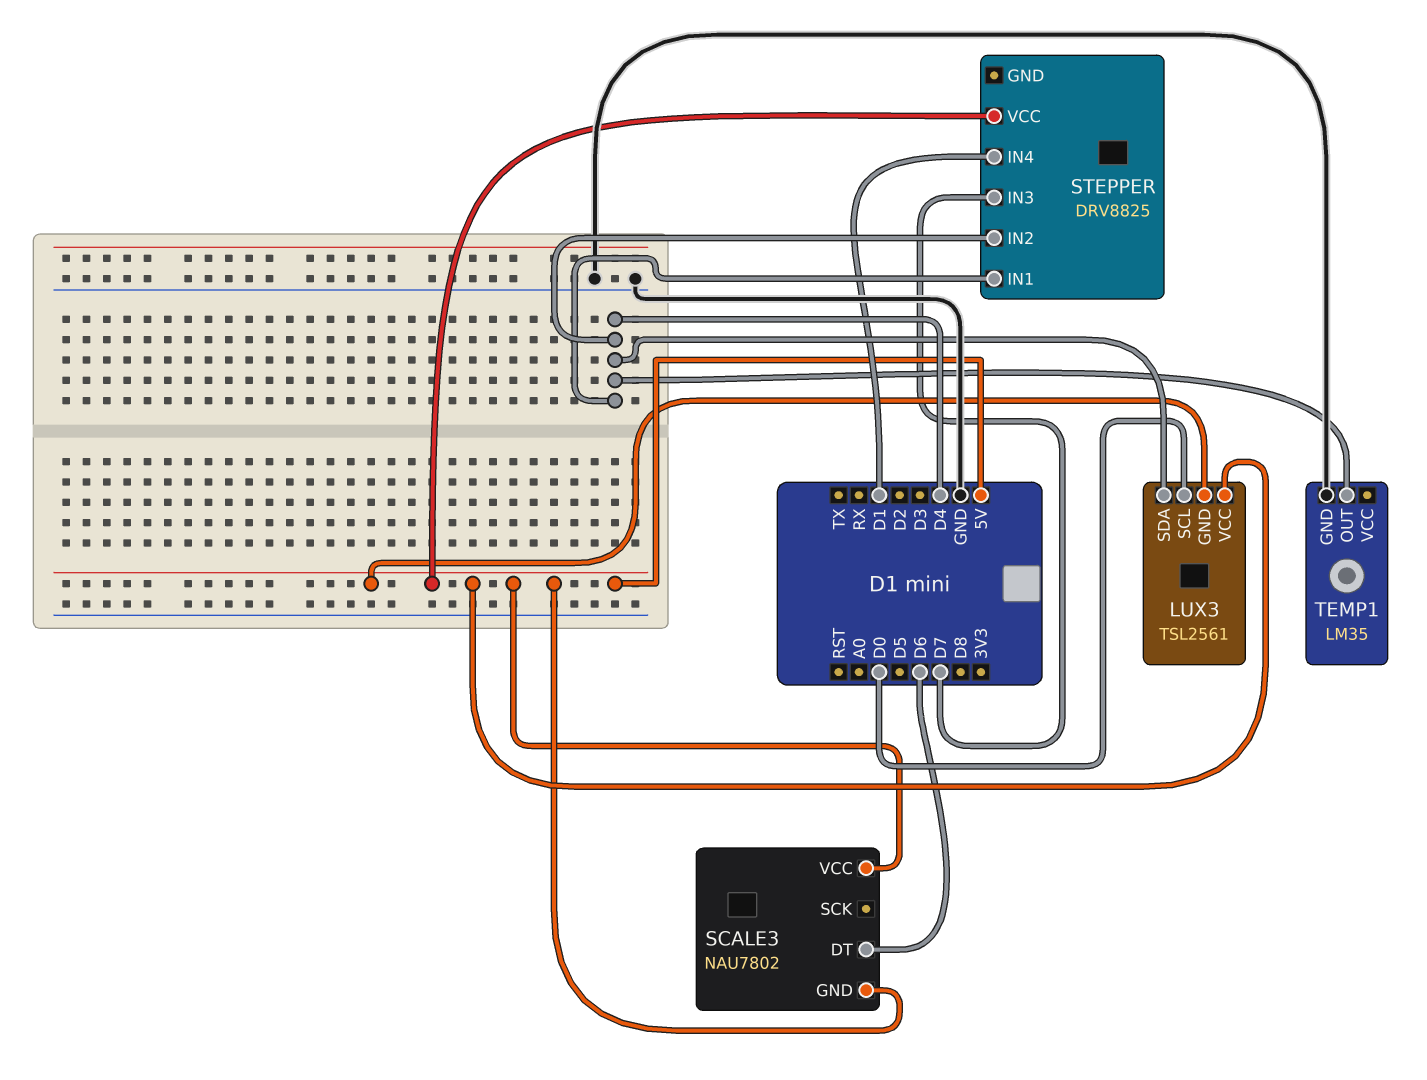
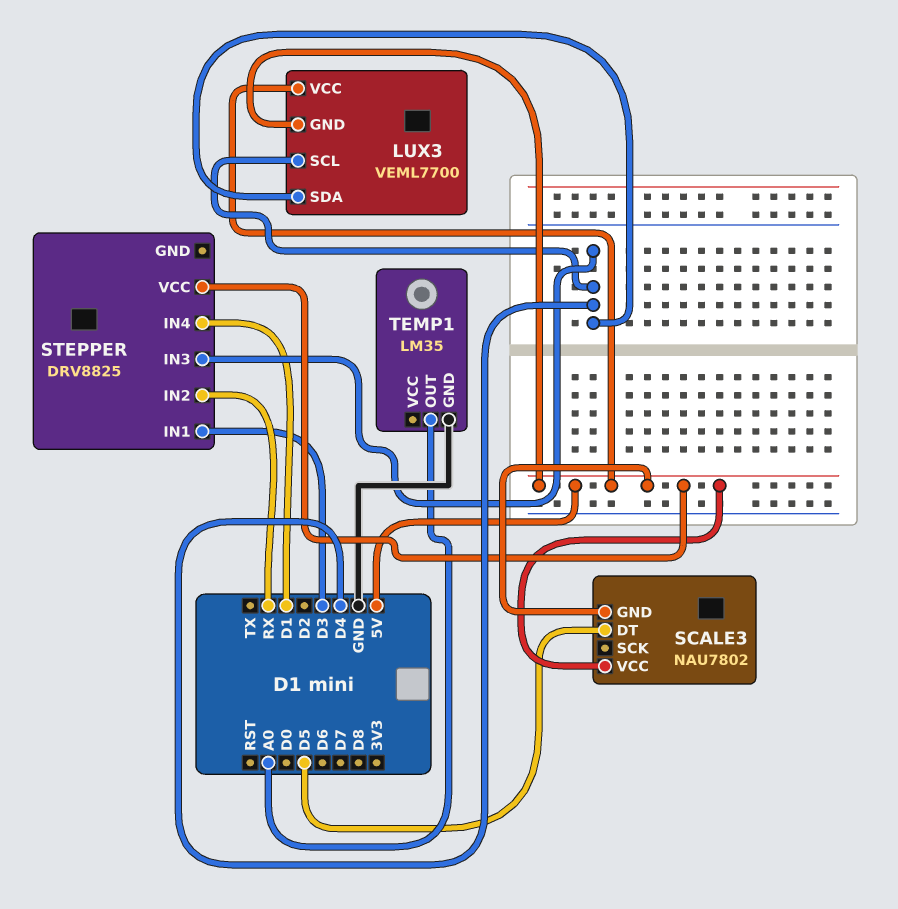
LUX3: TSL2561 -> VEML7700
LUX3 pin SCL: D0 -> D4
SCALE3 pin DT: D6 -> D5
STEPPER pin IN1: D4 -> D3
STEPPER pin IN2: D4 -> RX
STEPPER pin IN3: D7 -> D4
TEMP1 pin OUT: D4 -> A0

